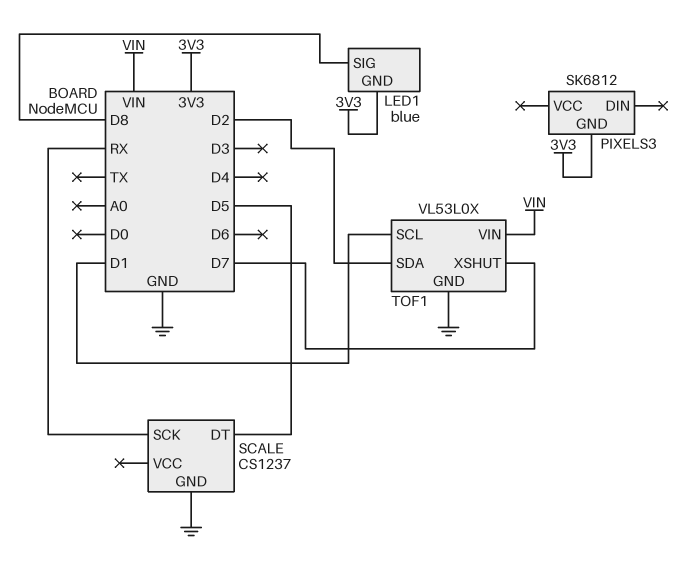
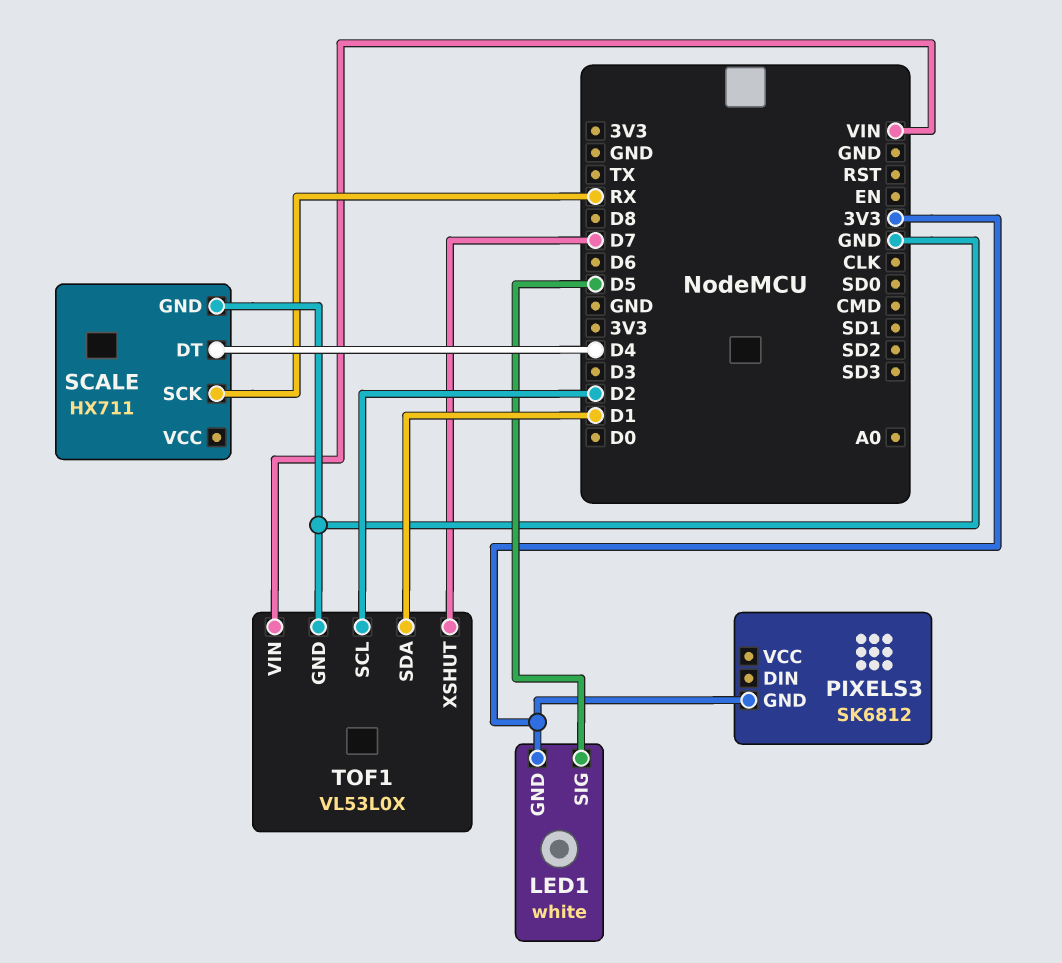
LED1: blue -> white
LED1 pin SIG: D8 -> D5
SCALE: CS1237 -> HX711
SCALE pin DT: D5 -> D4
TOF1 pin SCL: D1 -> D2
TOF1 pin SDA: D2 -> D1

